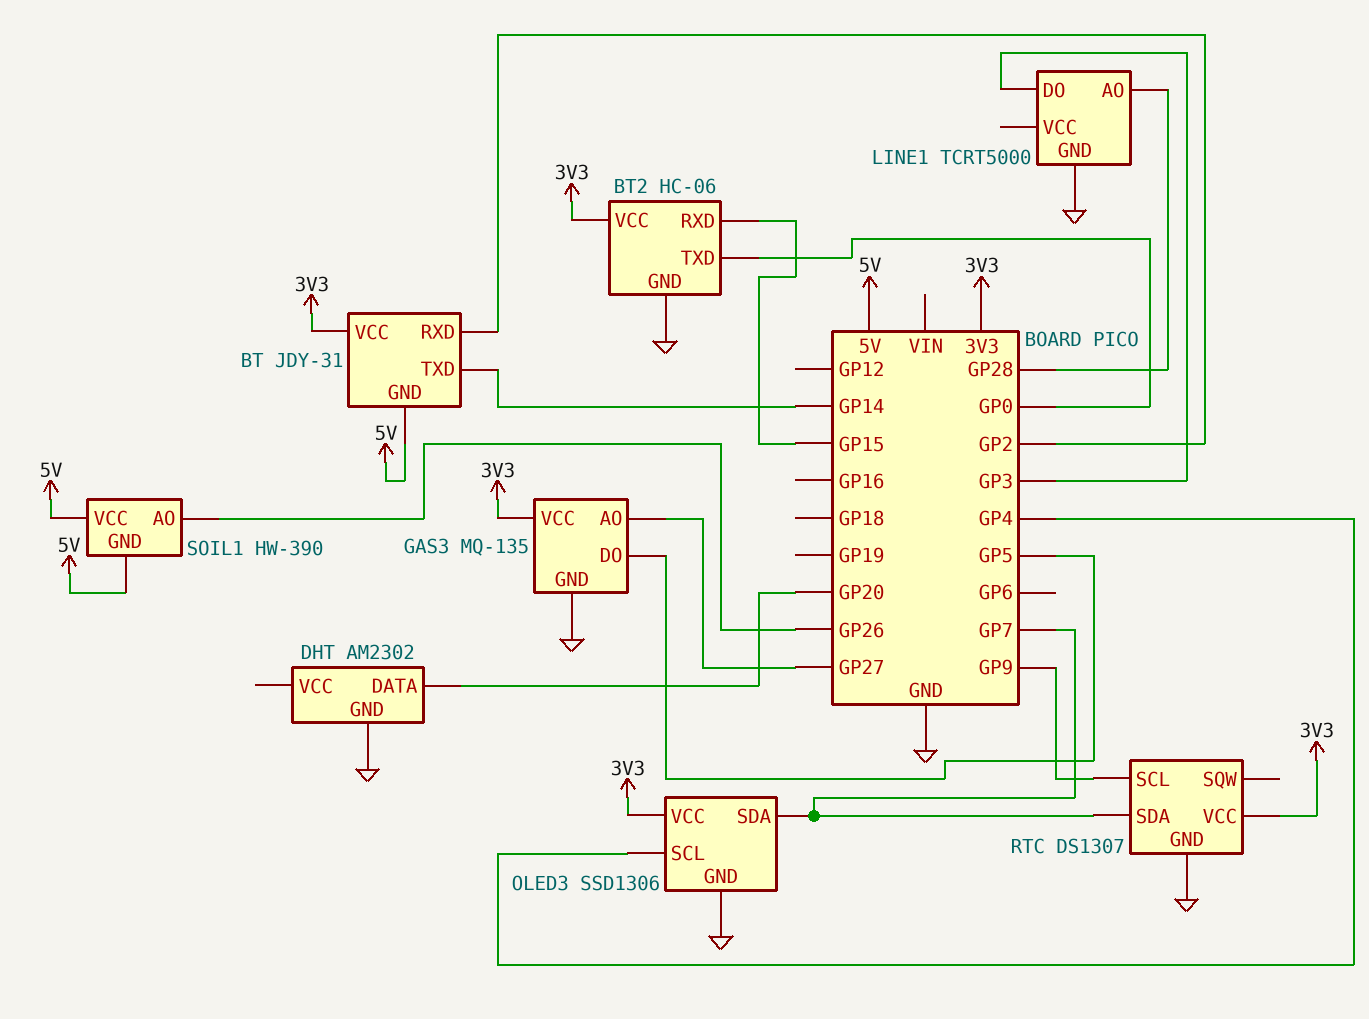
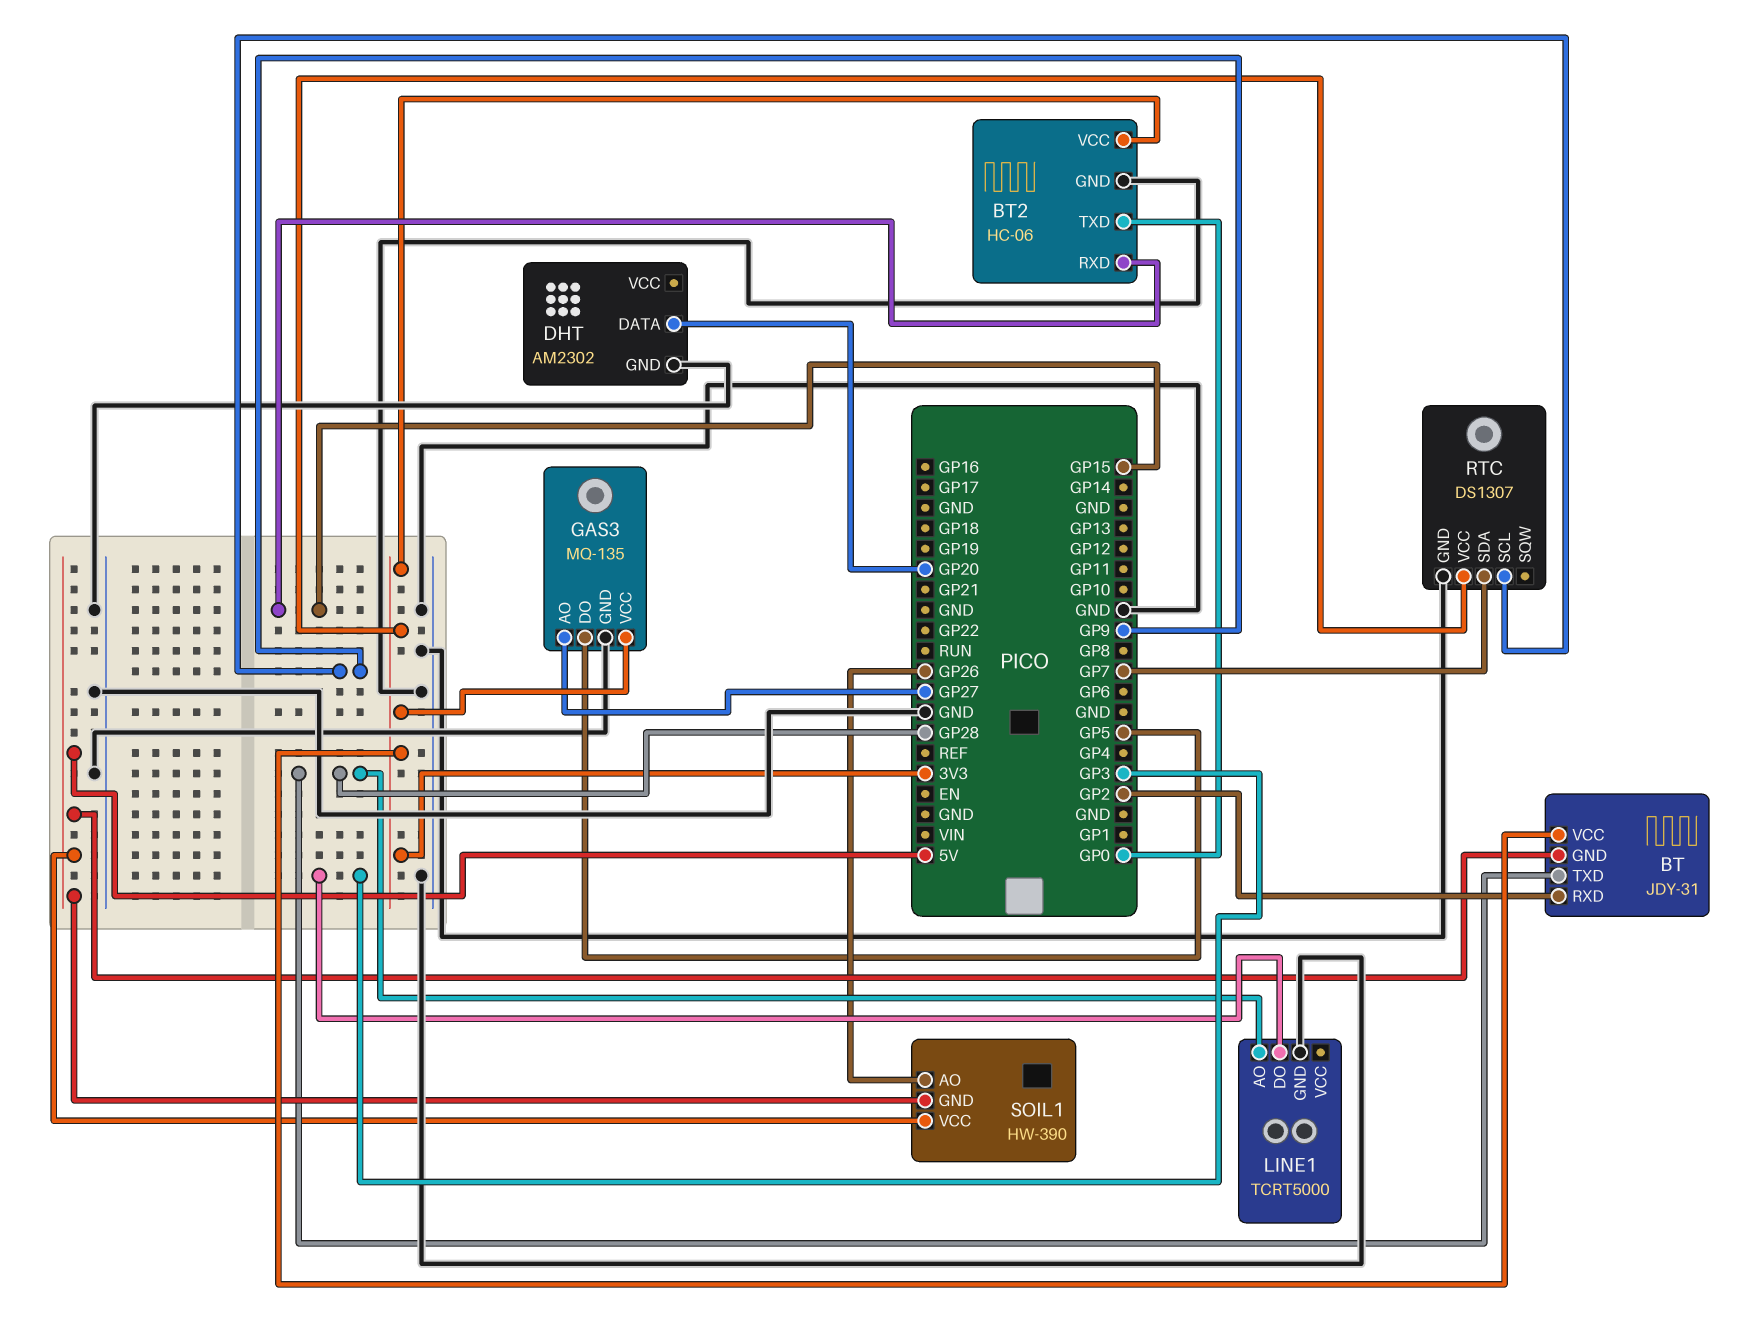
BT pin TXD: GP14 -> GP28
OLED3: SSD1306 -> none
OLED3 pin GND: GND -> none
OLED3 pin SCL: GP4 -> none
OLED3 pin SDA: GP7 -> none
OLED3 pin VCC: 3V3 -> none

